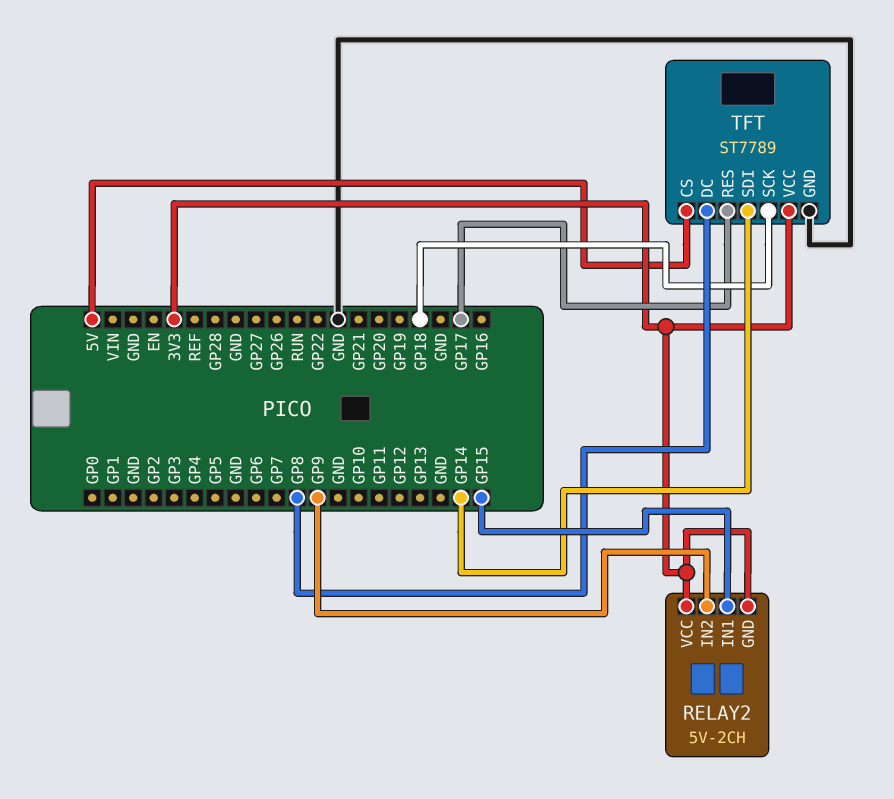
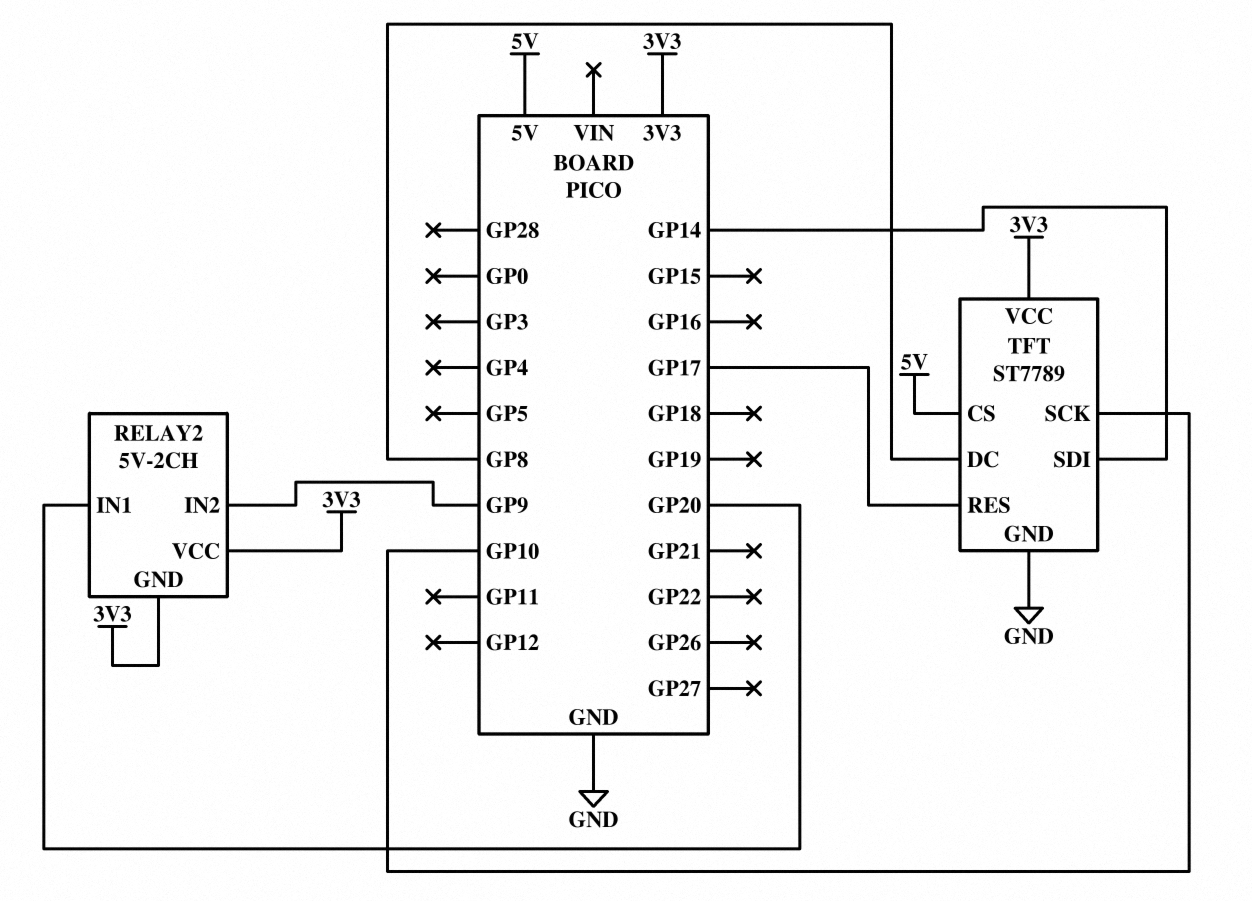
RELAY2 pin IN1: GP15 -> GP20
TFT pin SCK: GP18 -> GP10

